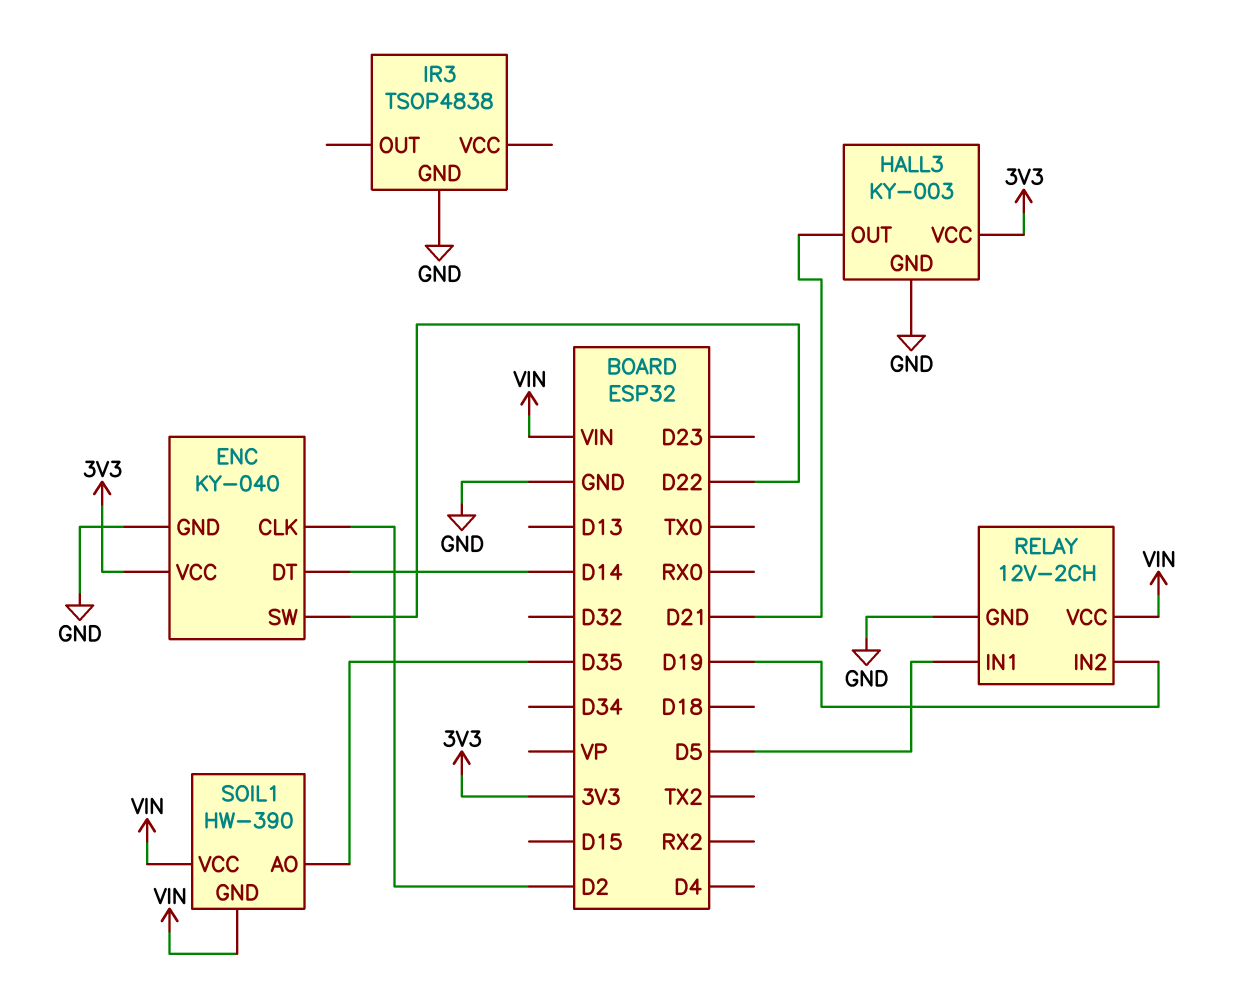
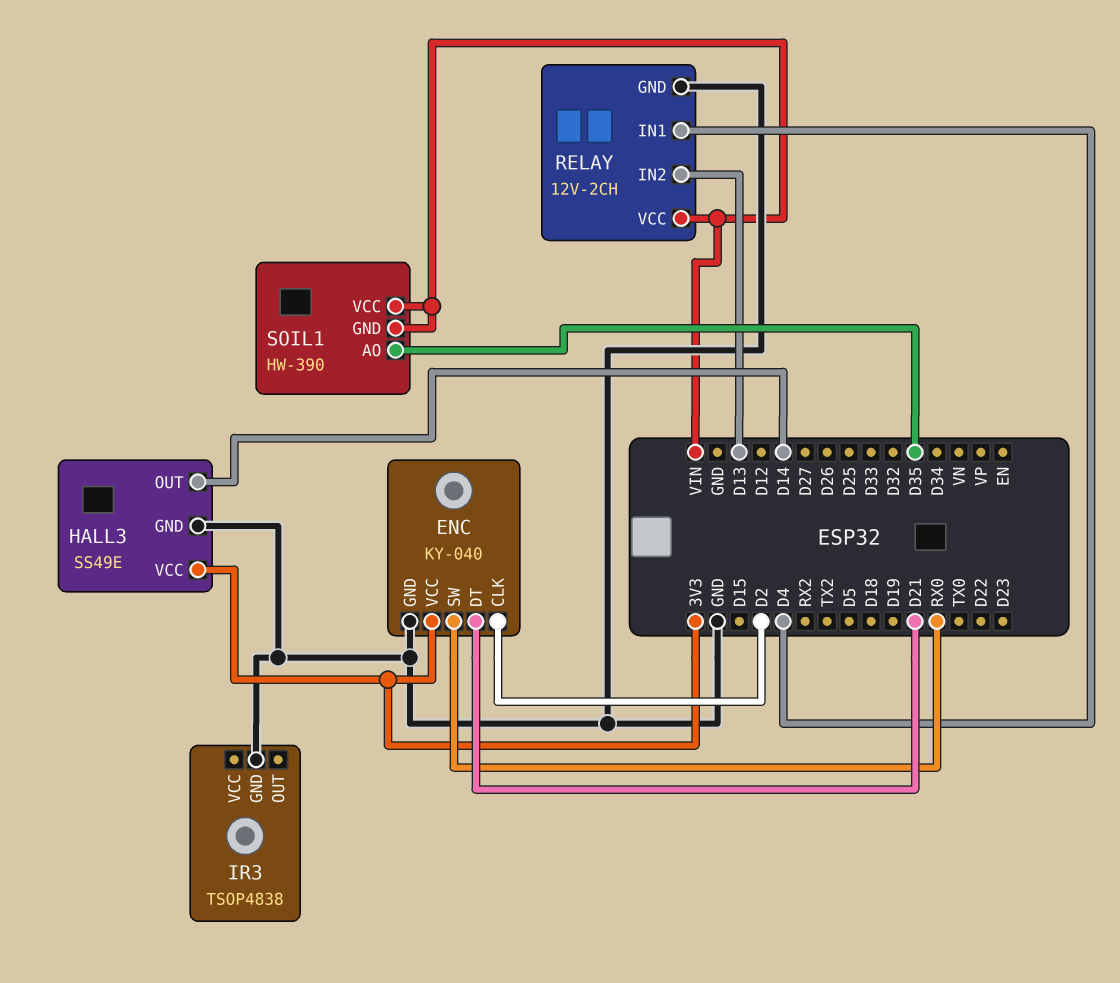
ENC pin DT: D14 -> D21
ENC pin SW: D22 -> RX0
HALL3: KY-003 -> SS49E
HALL3 pin OUT: D21 -> D14
RELAY pin IN1: D5 -> D4
RELAY pin IN2: D19 -> D13

